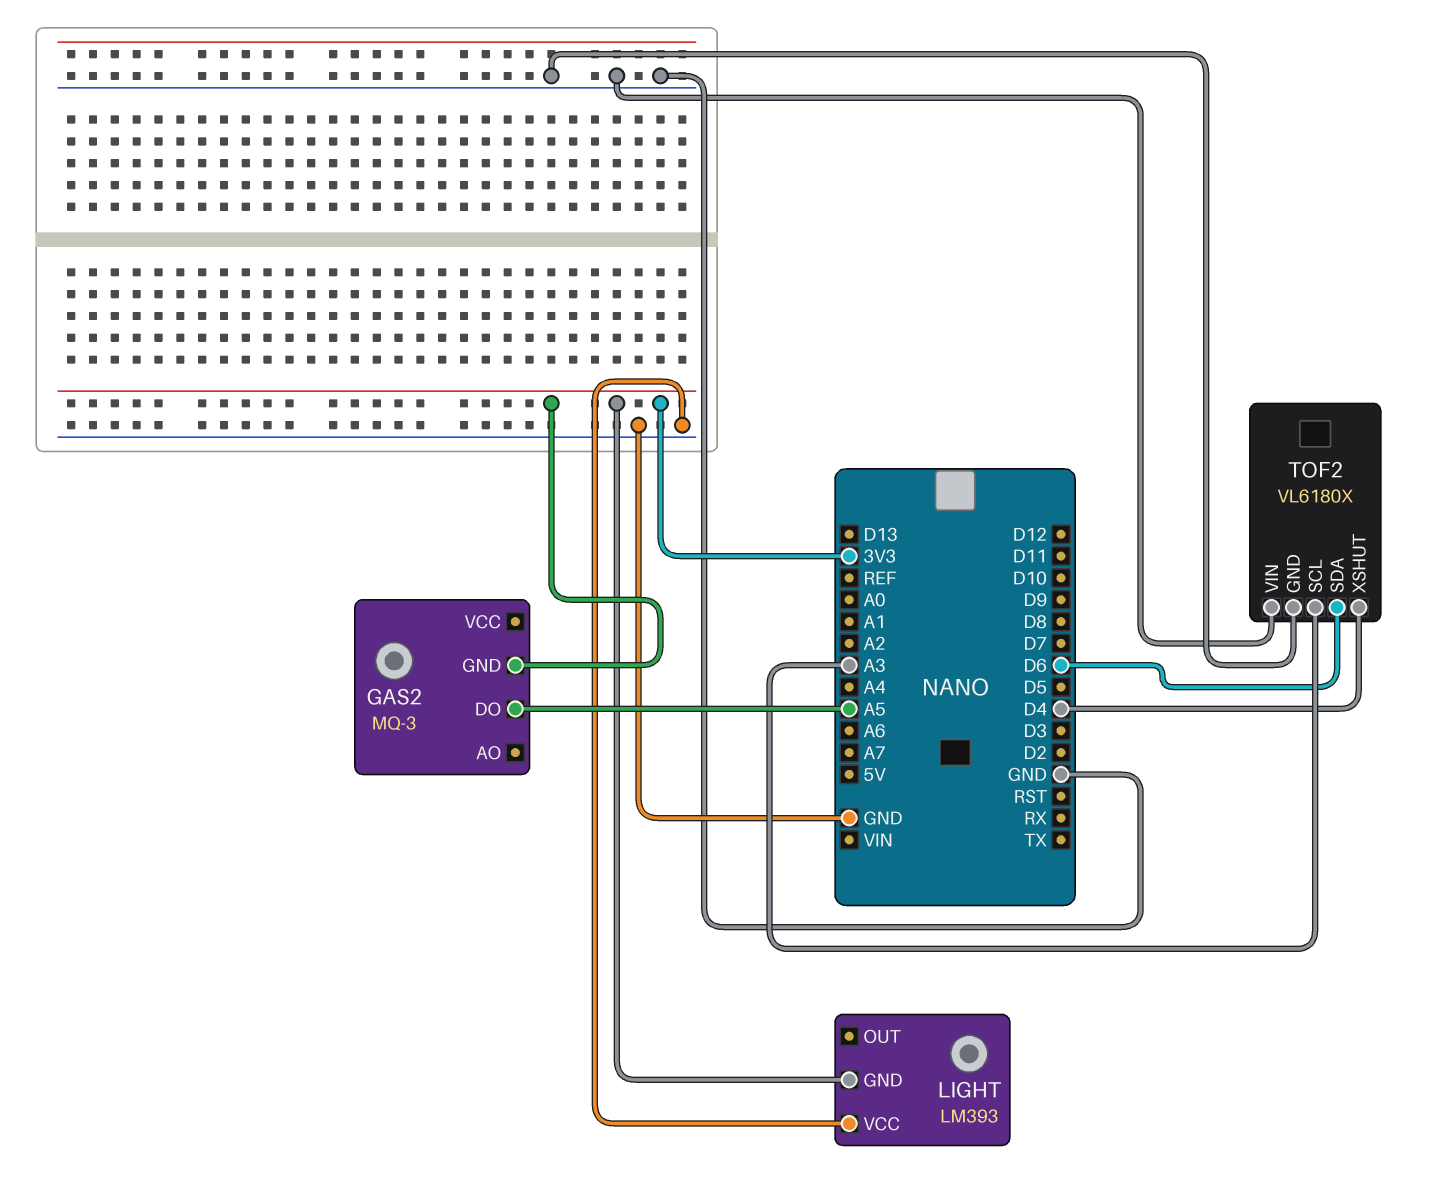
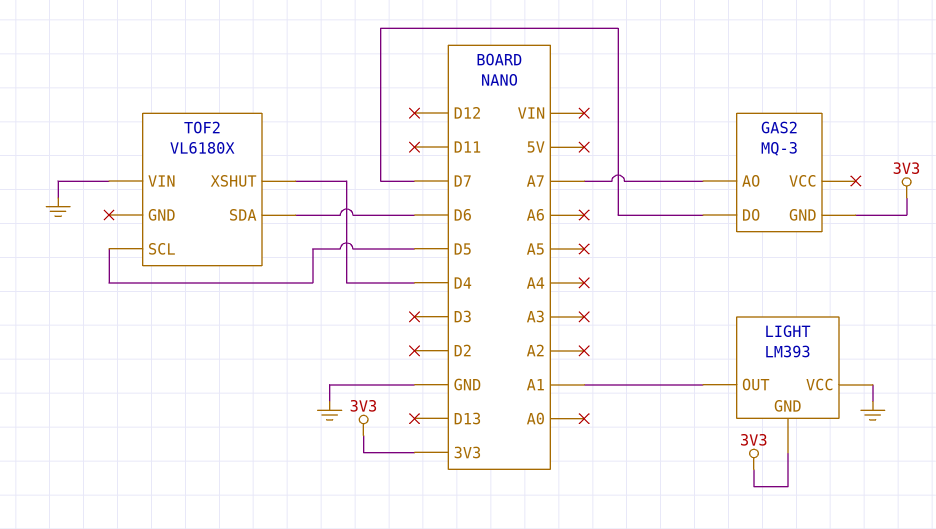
GAS2 pin AO: none -> A7
GAS2 pin DO: A5 -> D7
LIGHT pin OUT: none -> A1
TOF2 pin GND: GND -> none
TOF2 pin SCL: A3 -> D5

